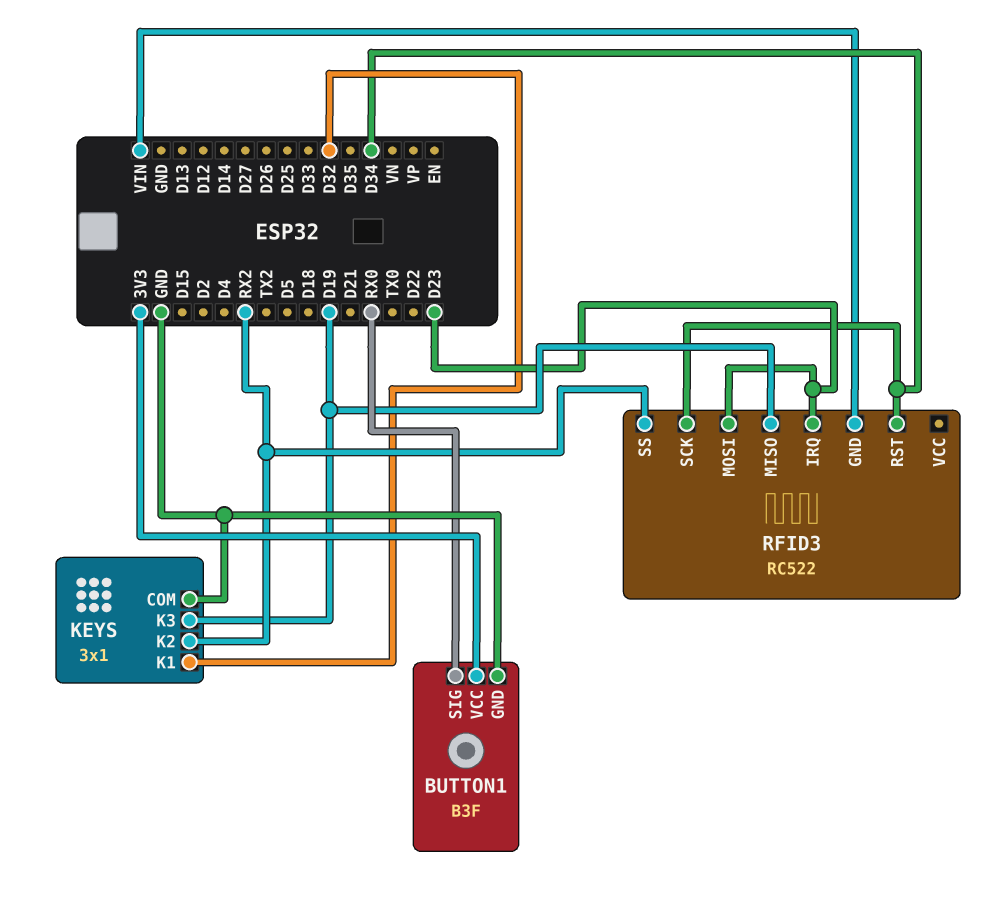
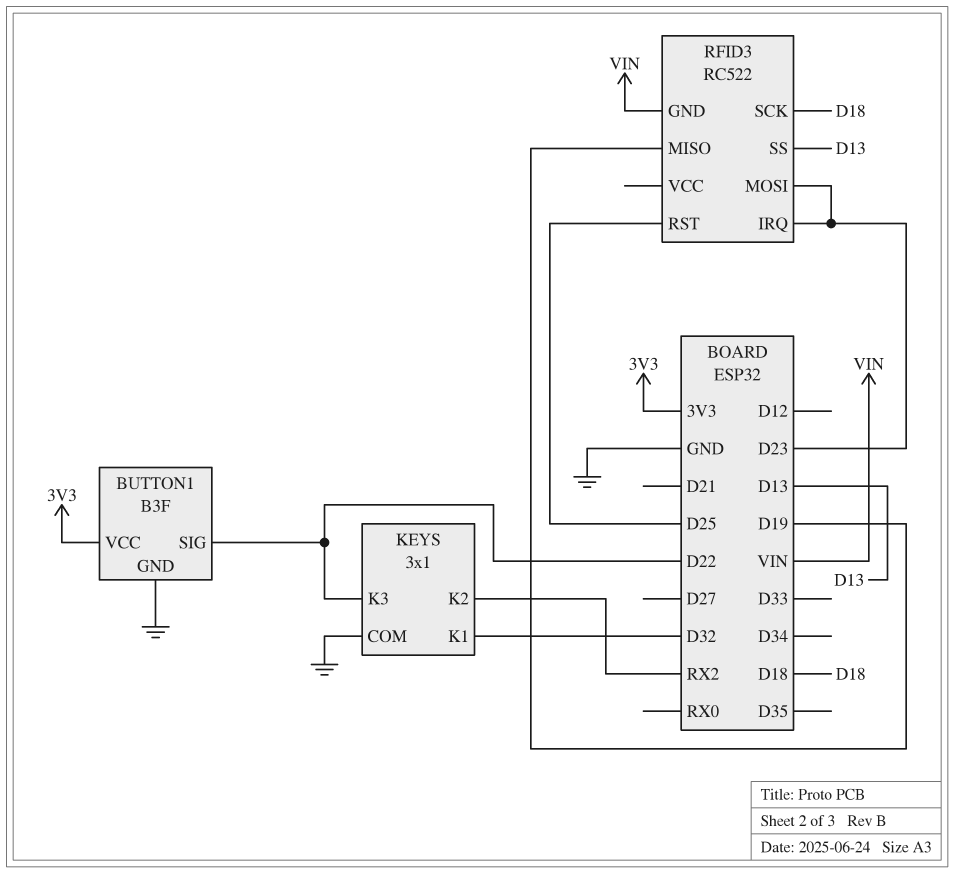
BUTTON1 pin SIG: RX0 -> D22
KEYS pin K3: D19 -> D22
RFID3 pin RST: D34 -> D25
RFID3 pin SCK: D34 -> D18
RFID3 pin SS: RX2 -> D13

